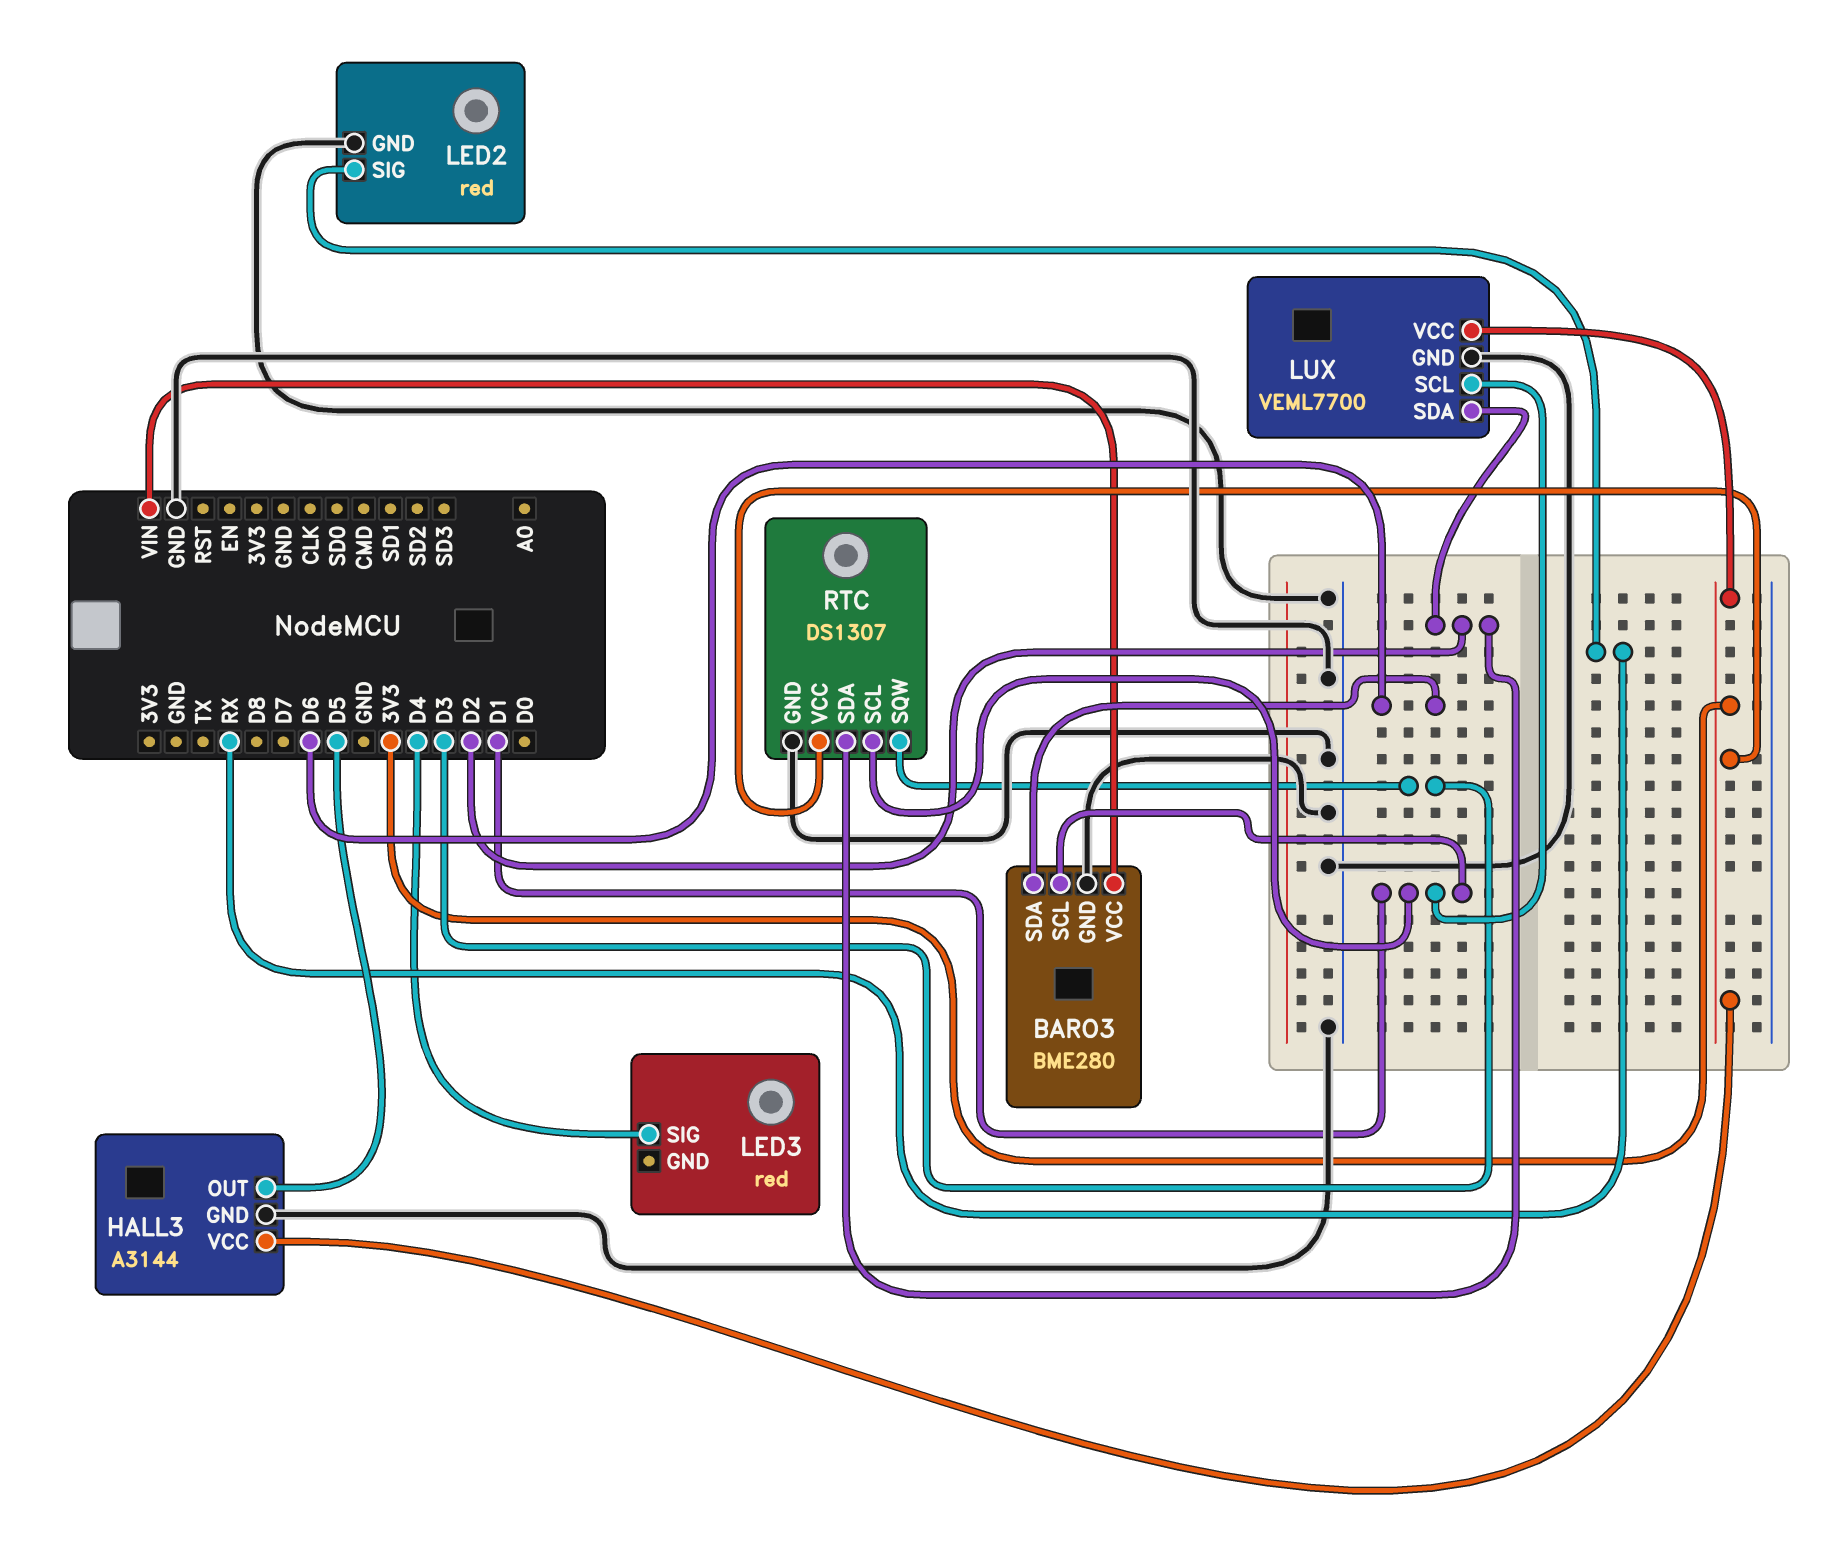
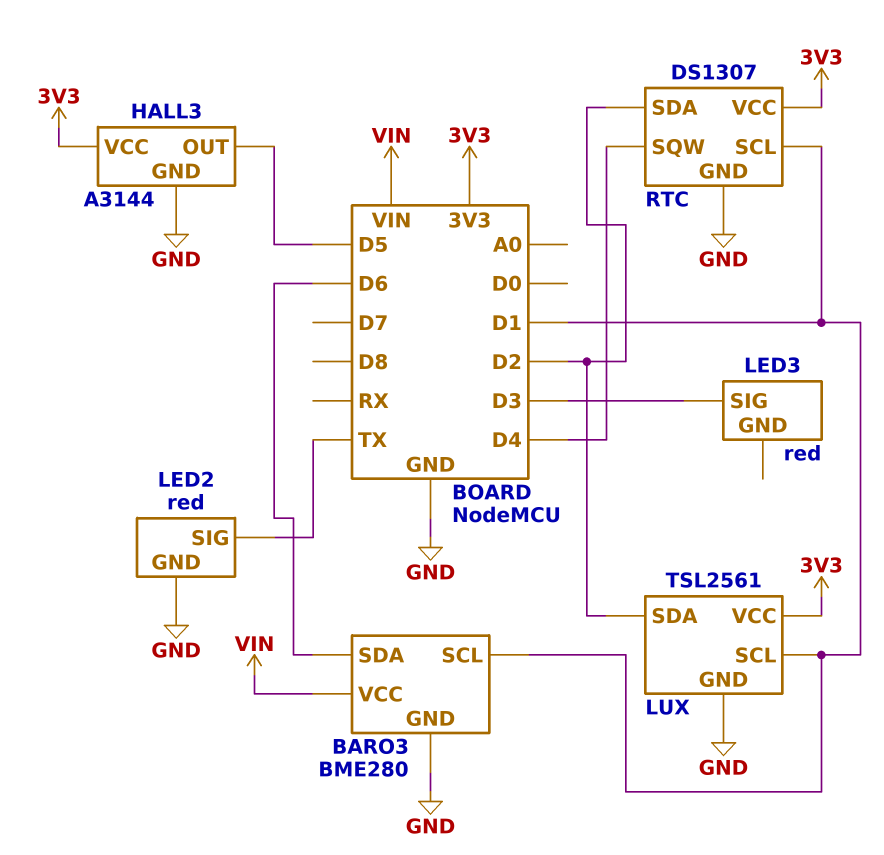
LED2 pin SIG: RX -> TX
LED3 pin SIG: D4 -> D3
LUX: VEML7700 -> TSL2561
RTC pin SQW: D3 -> D4

